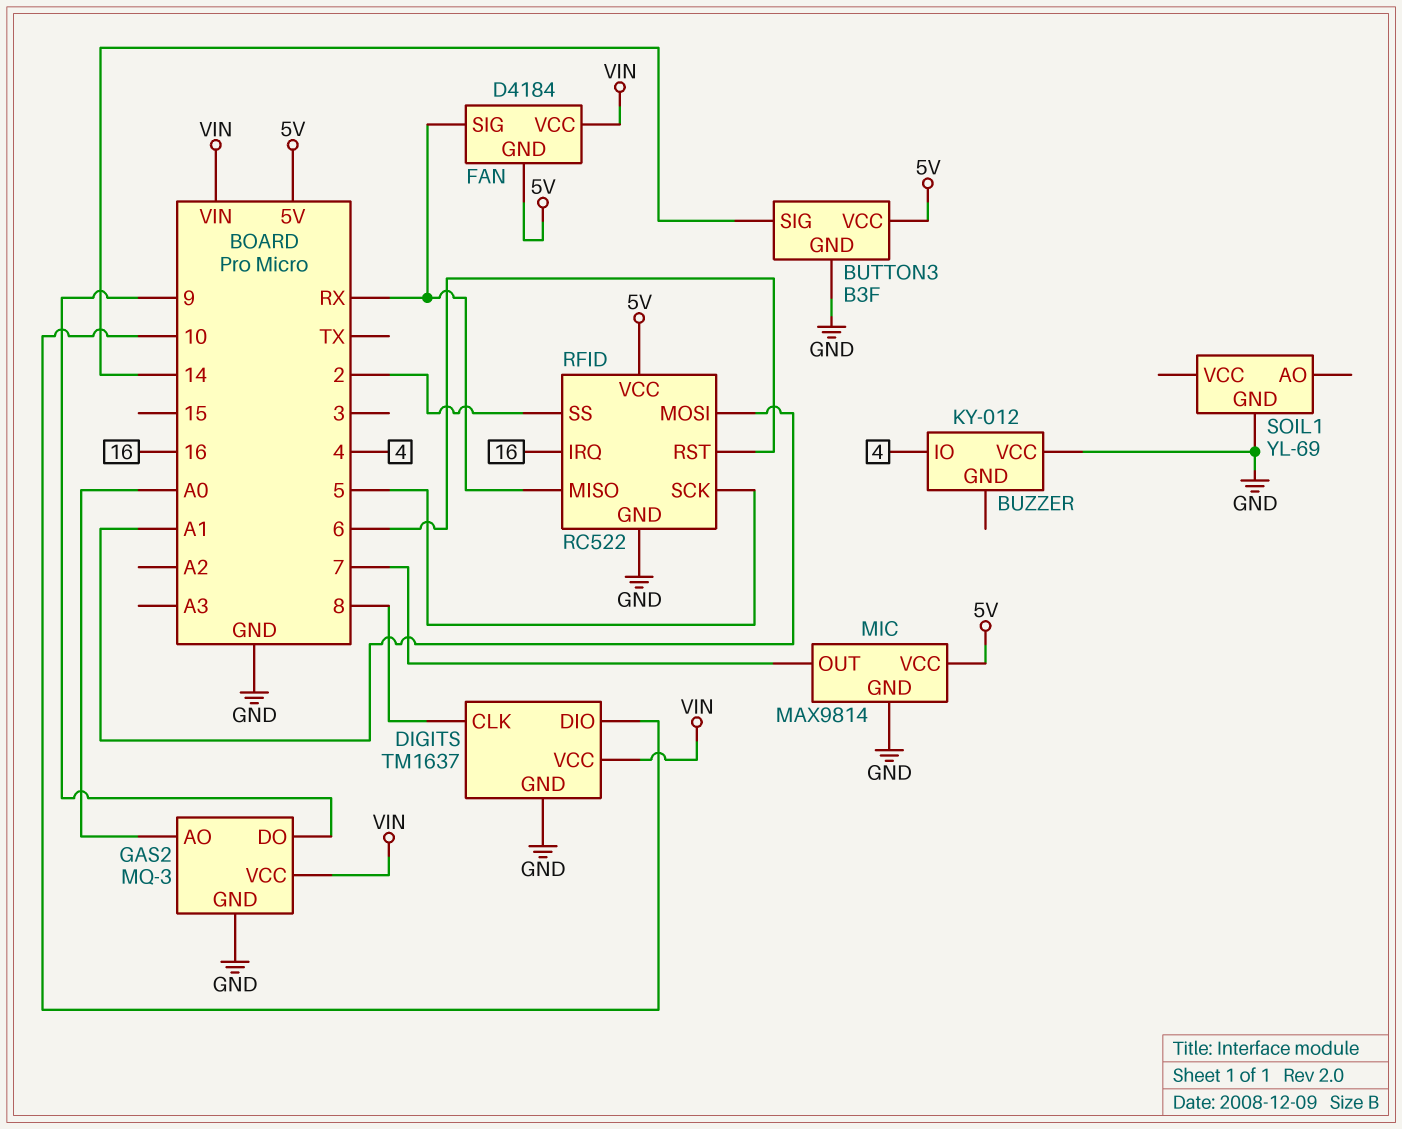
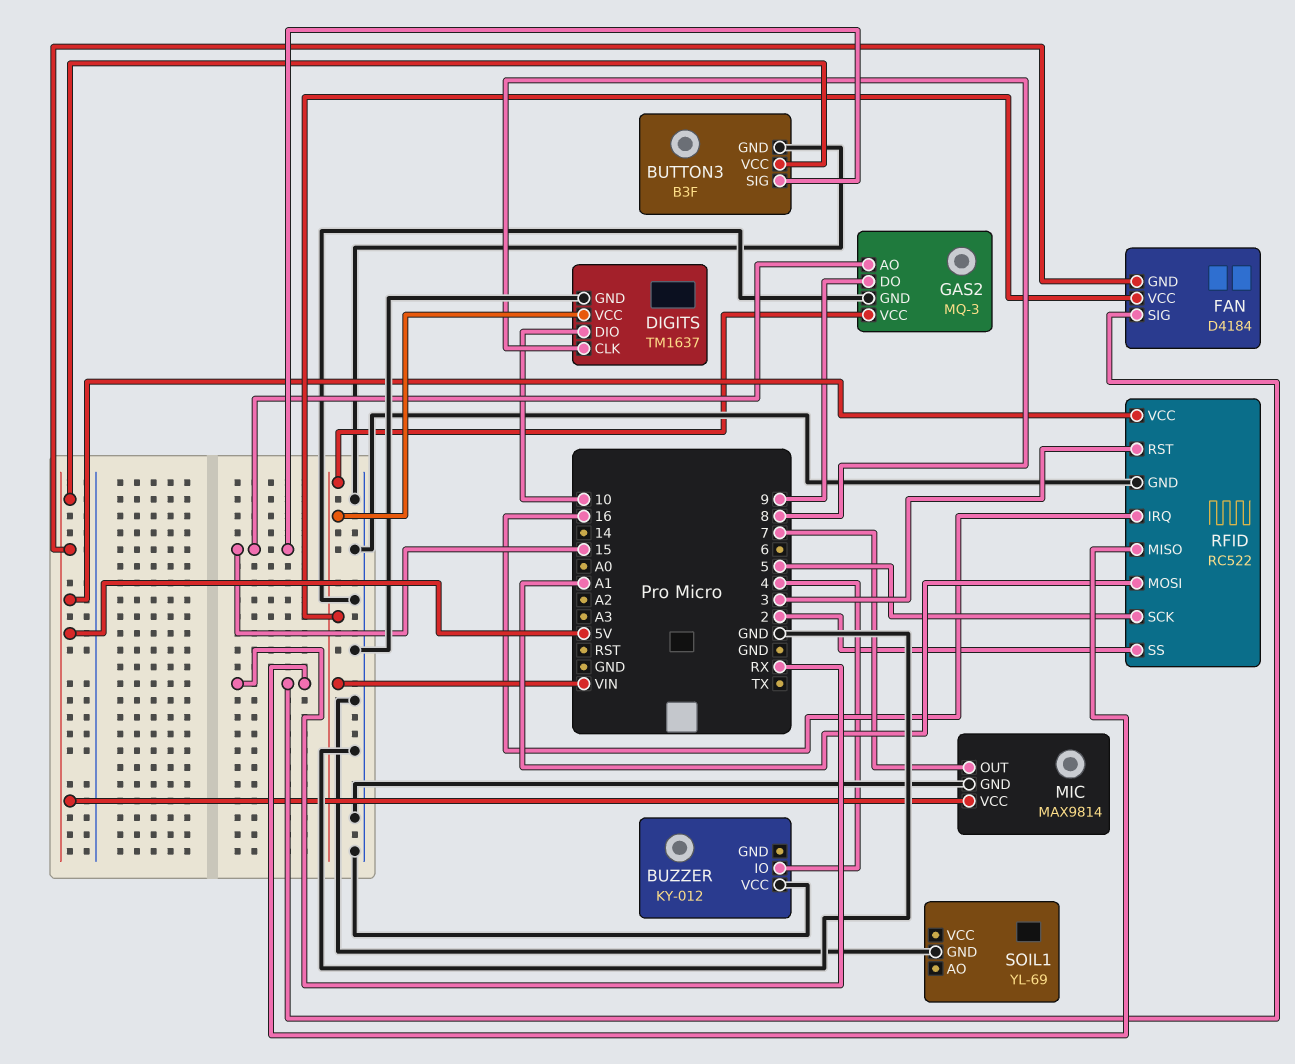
BUTTON3 pin SIG: 14 -> 15
GAS2 pin AO: A0 -> 15
RFID pin RST: 6 -> 3

